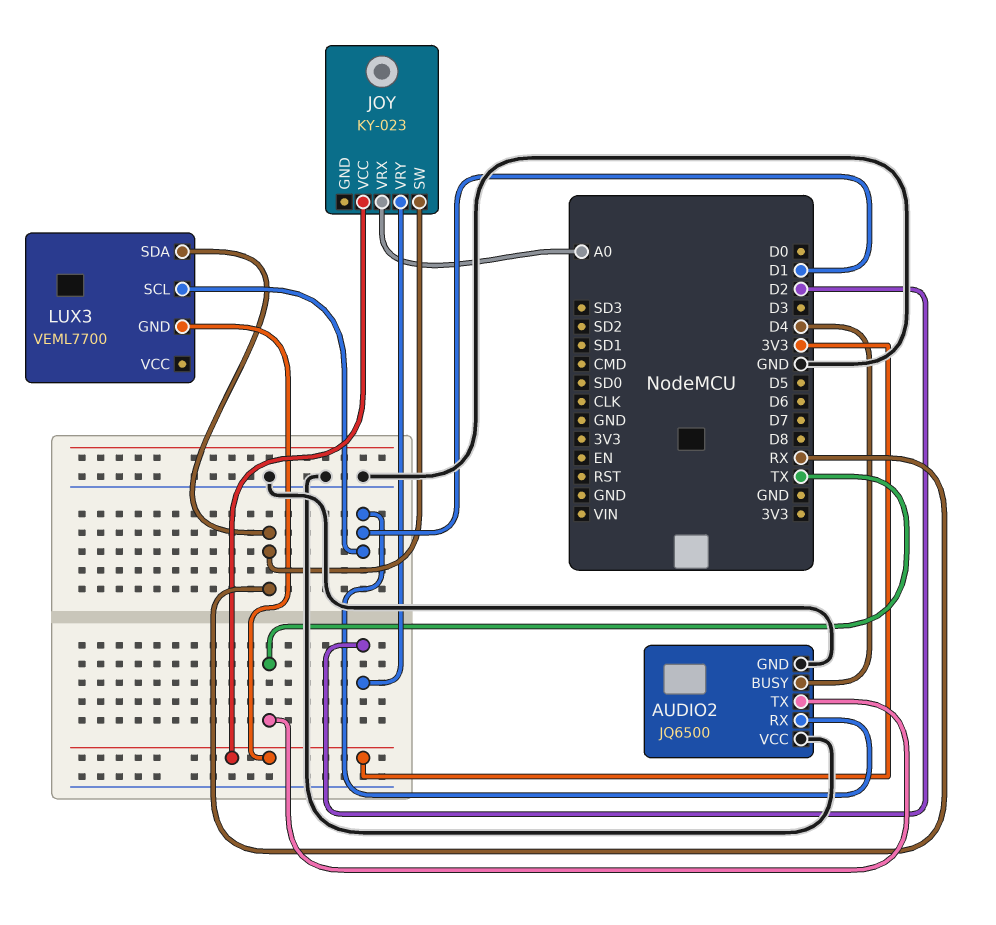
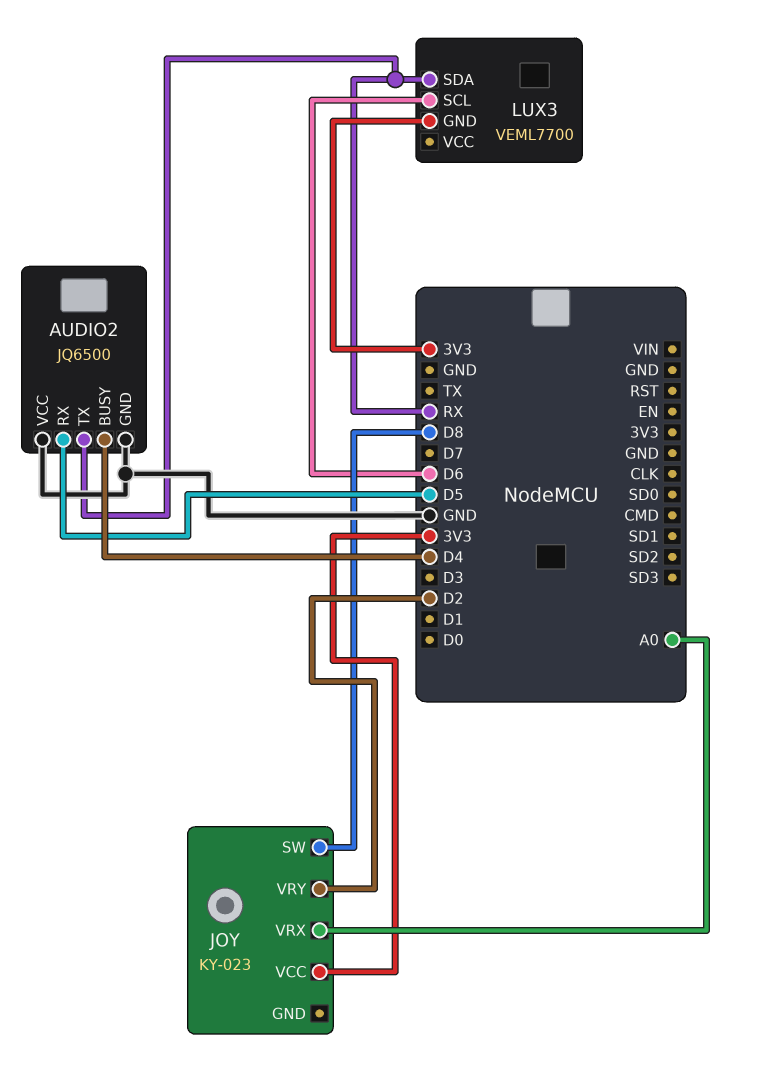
AUDIO2 pin RX: D1 -> D5
AUDIO2 pin TX: TX -> RX
JOY pin SW: RX -> D8
LUX3 pin SCL: D1 -> D6

